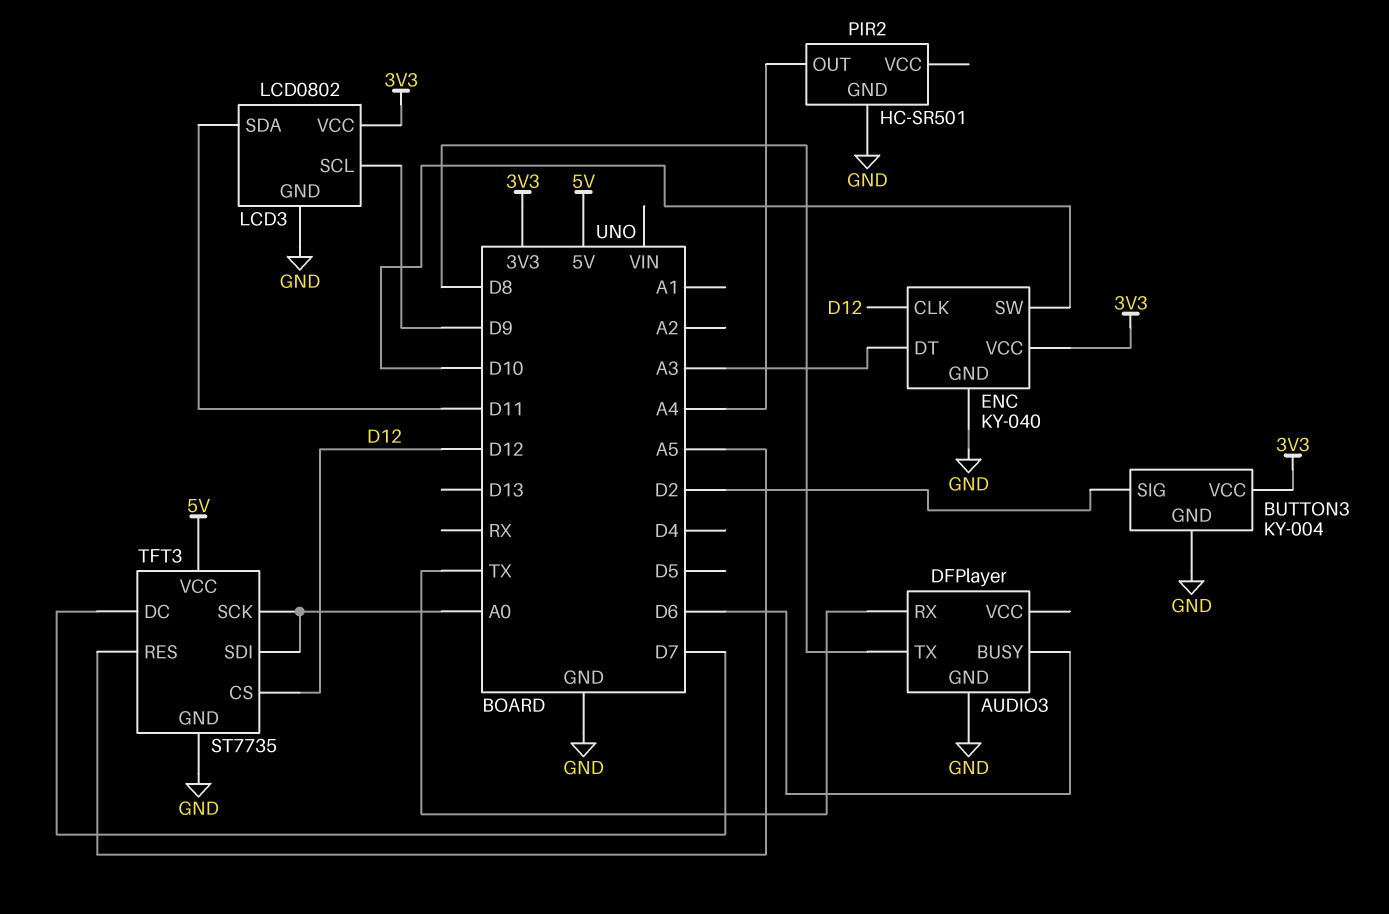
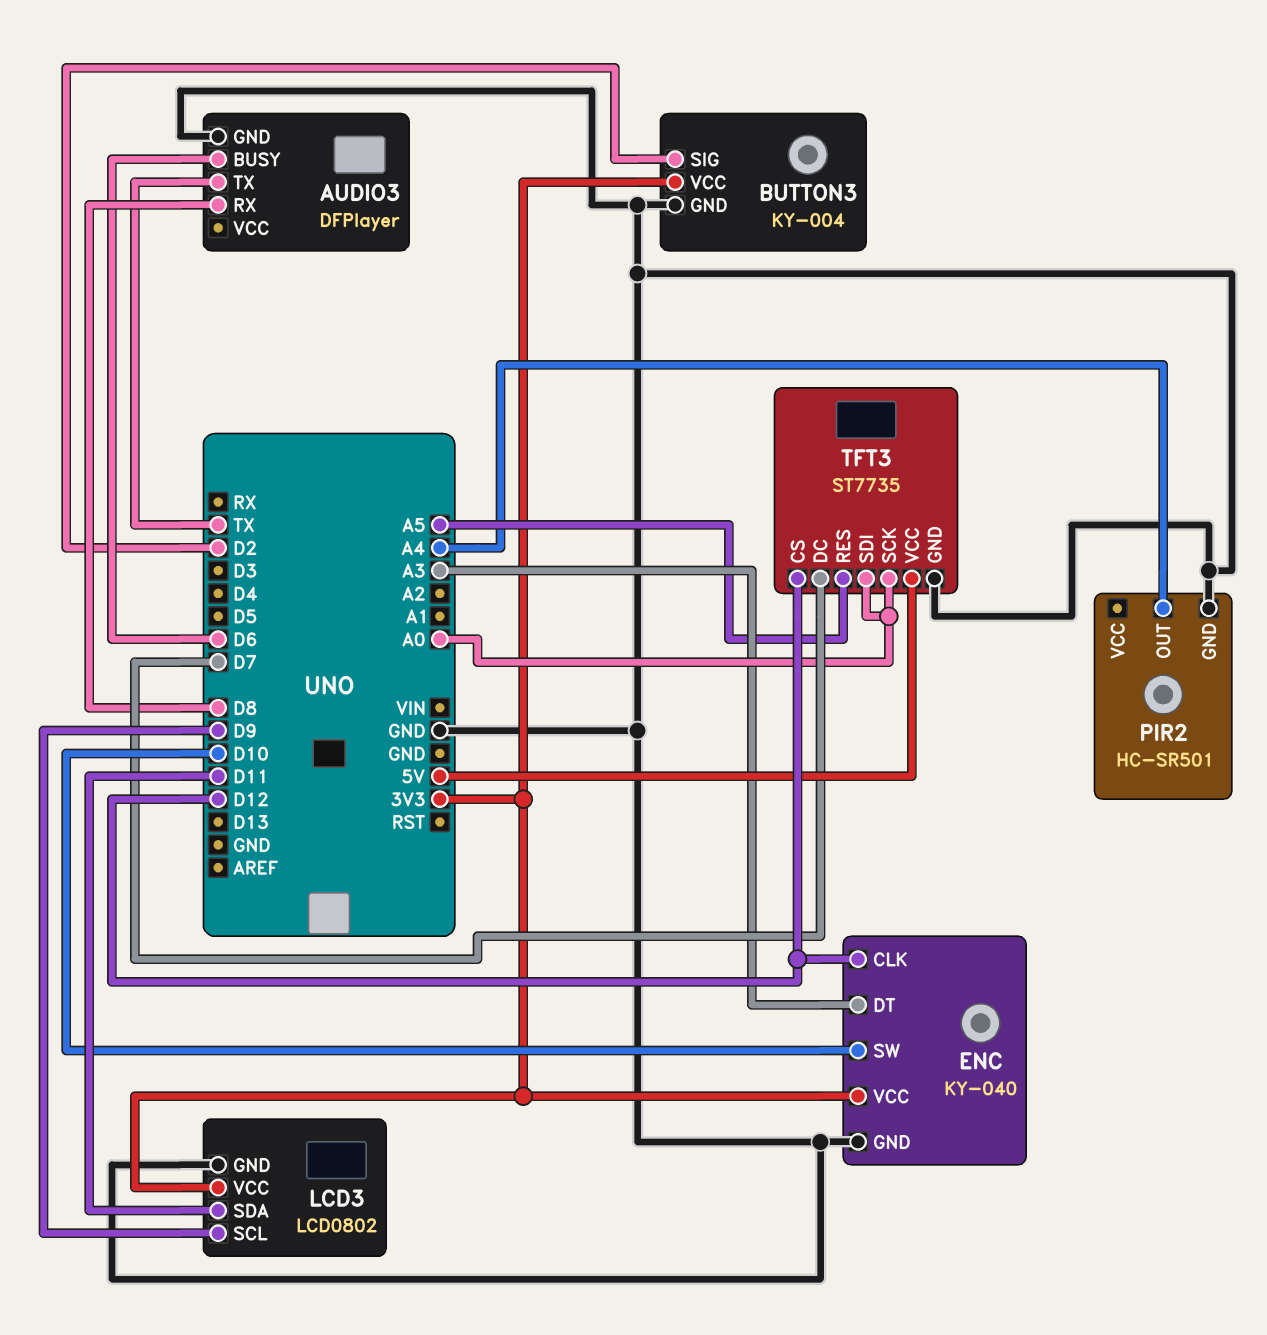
AUDIO3 pin RX: TX -> D8
AUDIO3 pin TX: D8 -> TX

